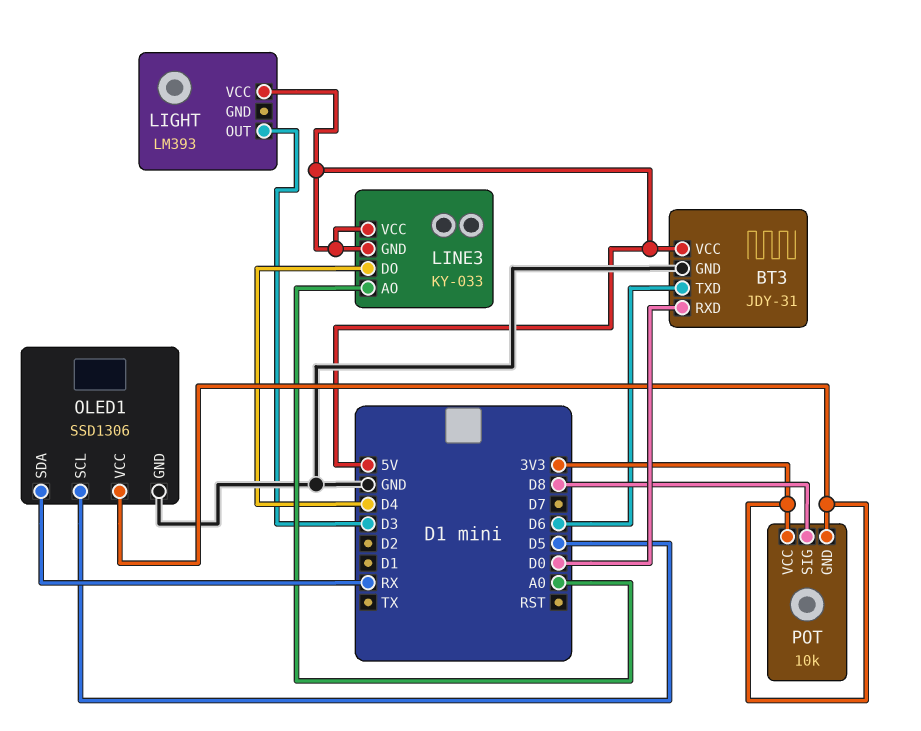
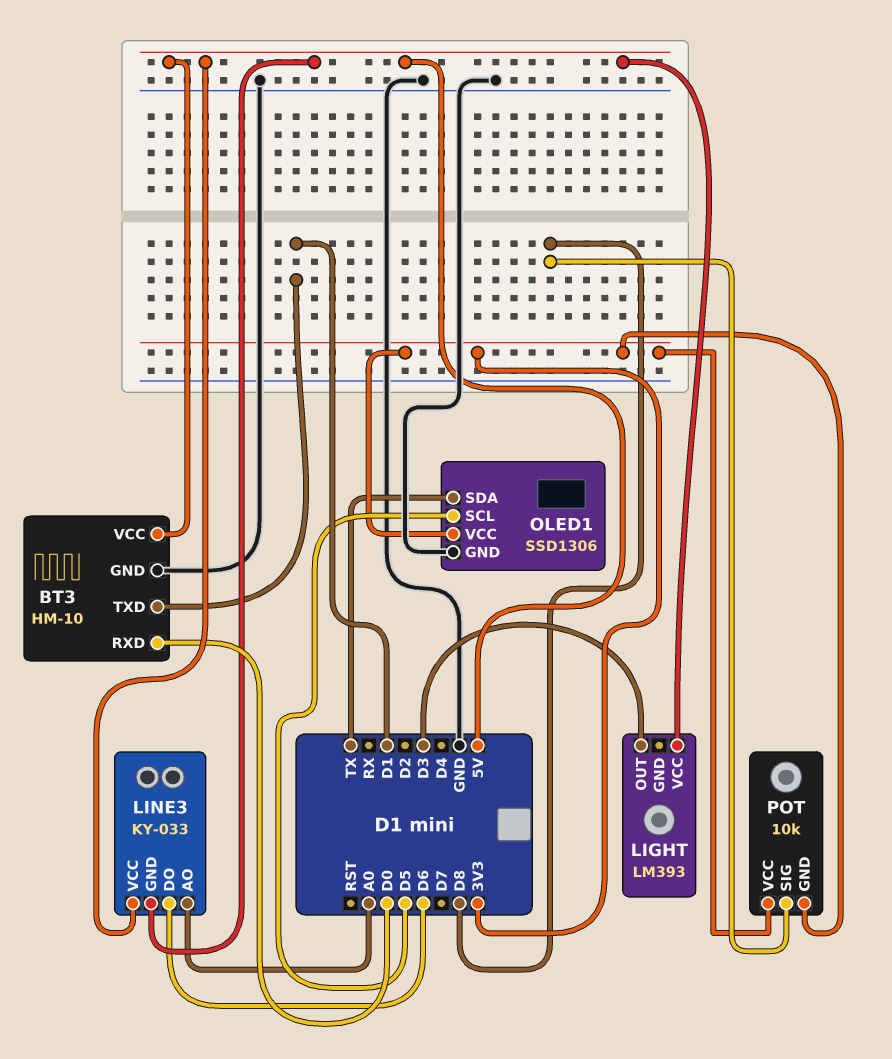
BT3: JDY-31 -> HM-10
BT3 pin TXD: D6 -> D1
LINE3 pin DO: D4 -> D6
OLED1 pin SDA: RX -> TX

